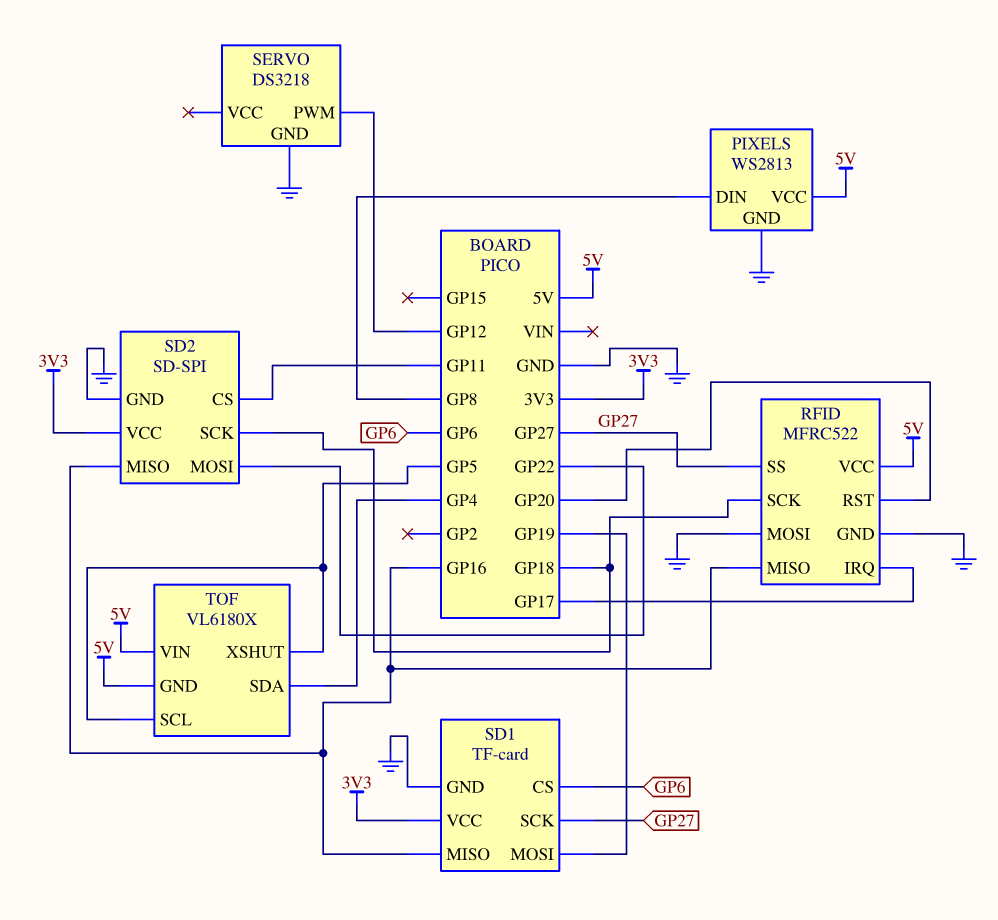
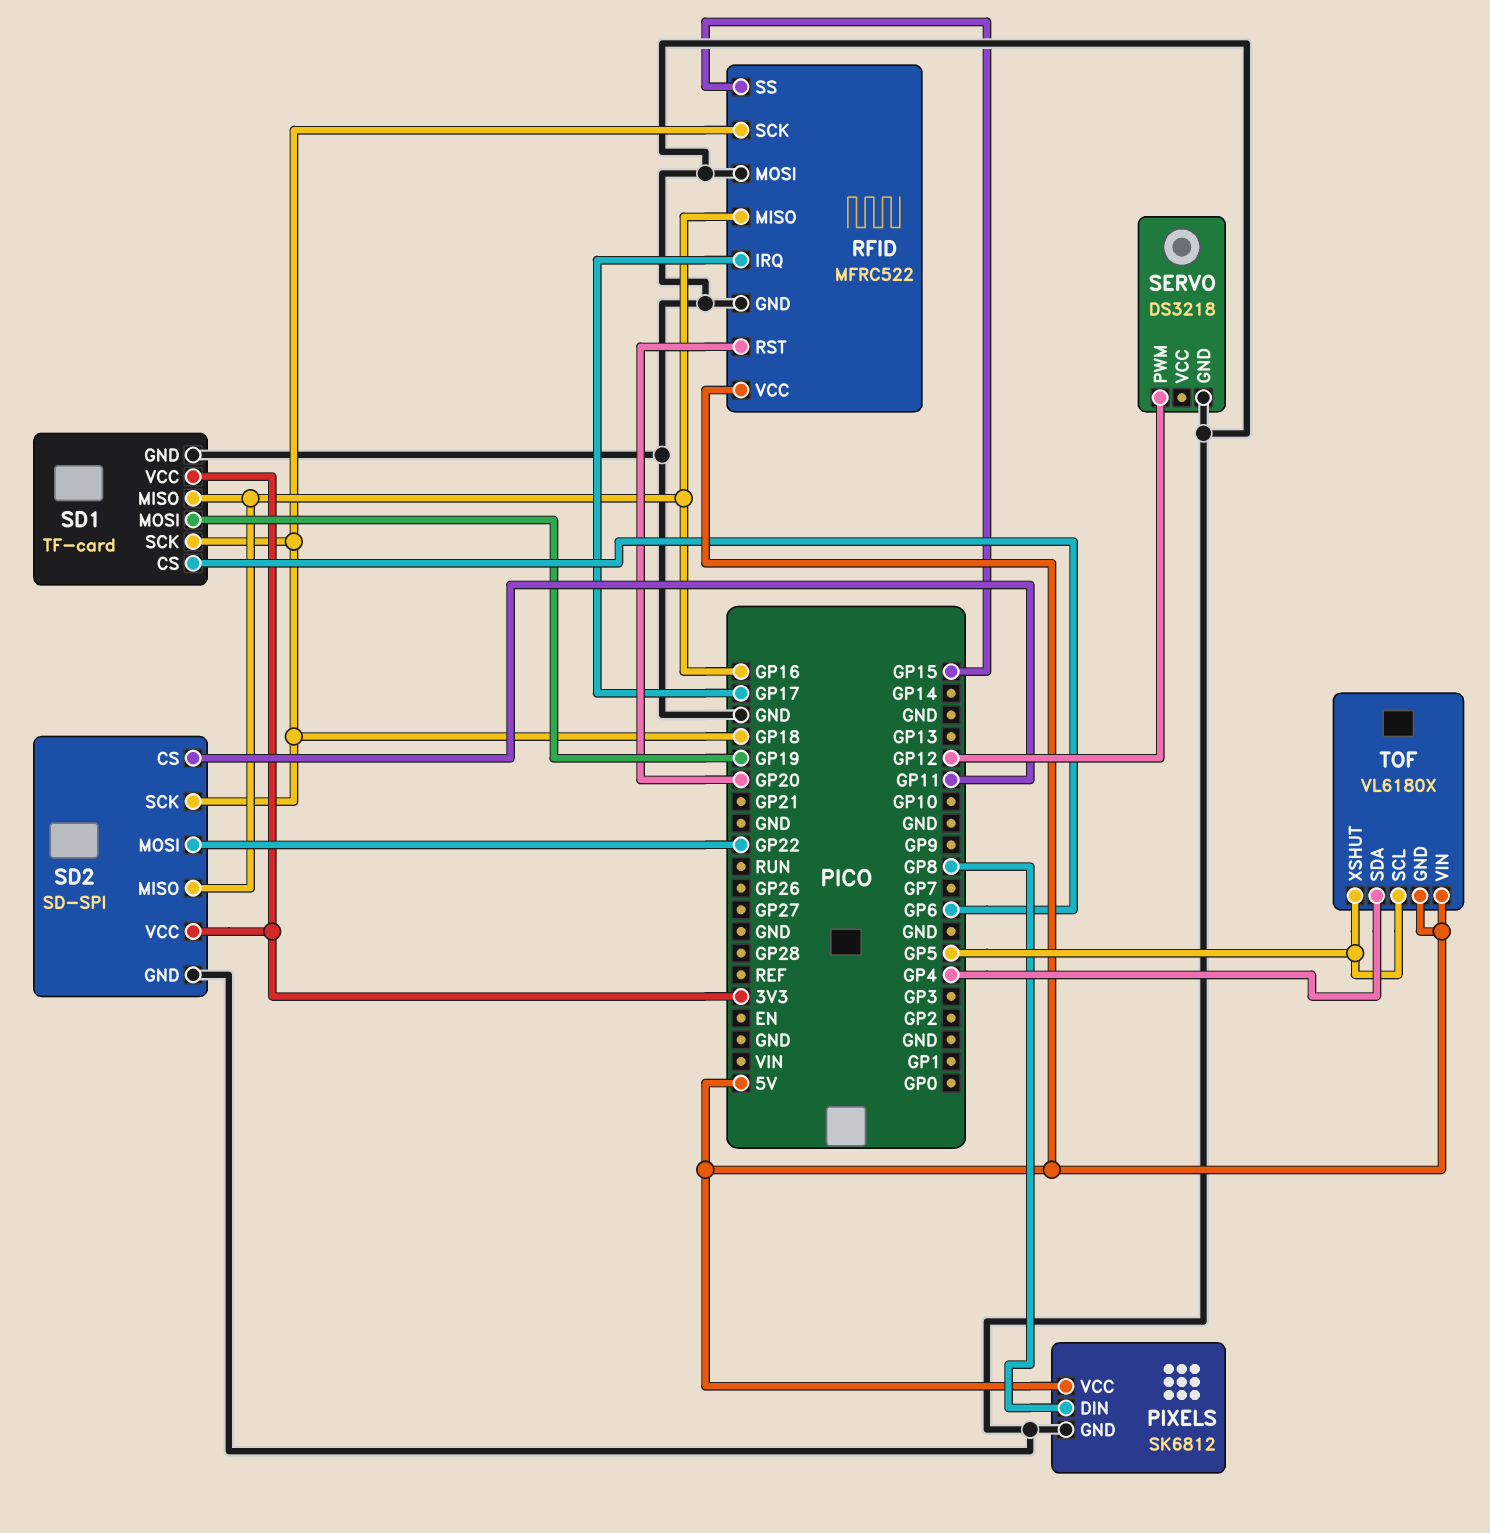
PIXELS: WS2813 -> SK6812
RFID pin SS: GP27 -> GP15
SD1 pin SCK: GP27 -> GP18

